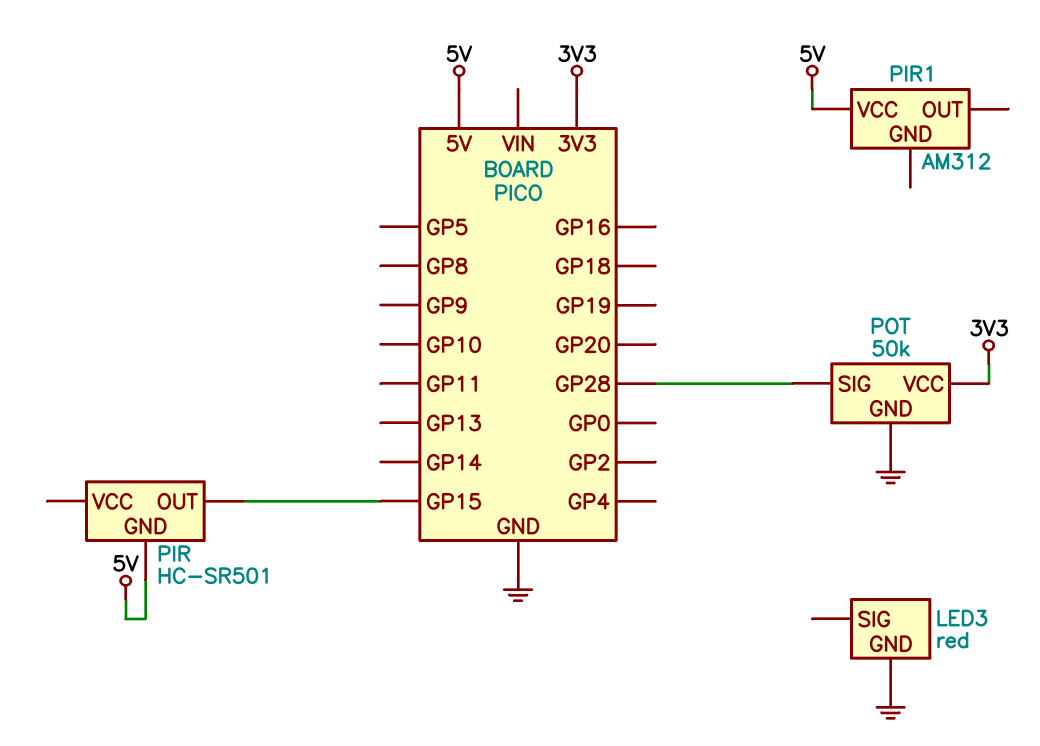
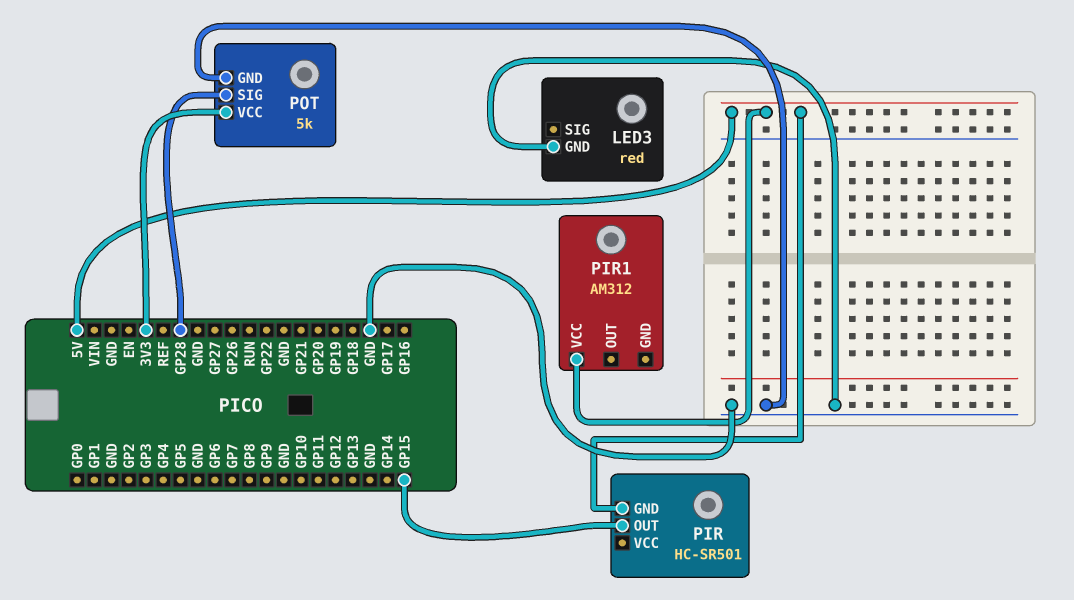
POT: 50k -> 5k

